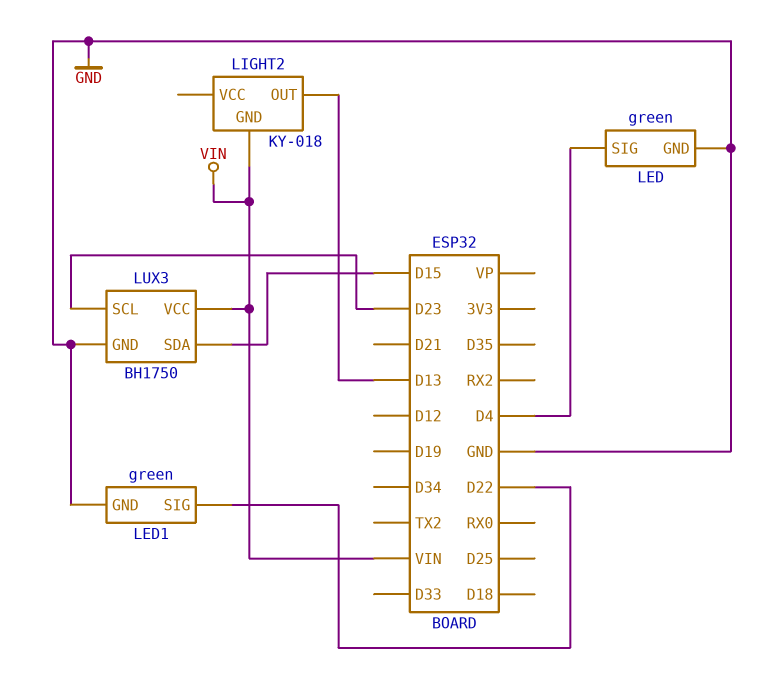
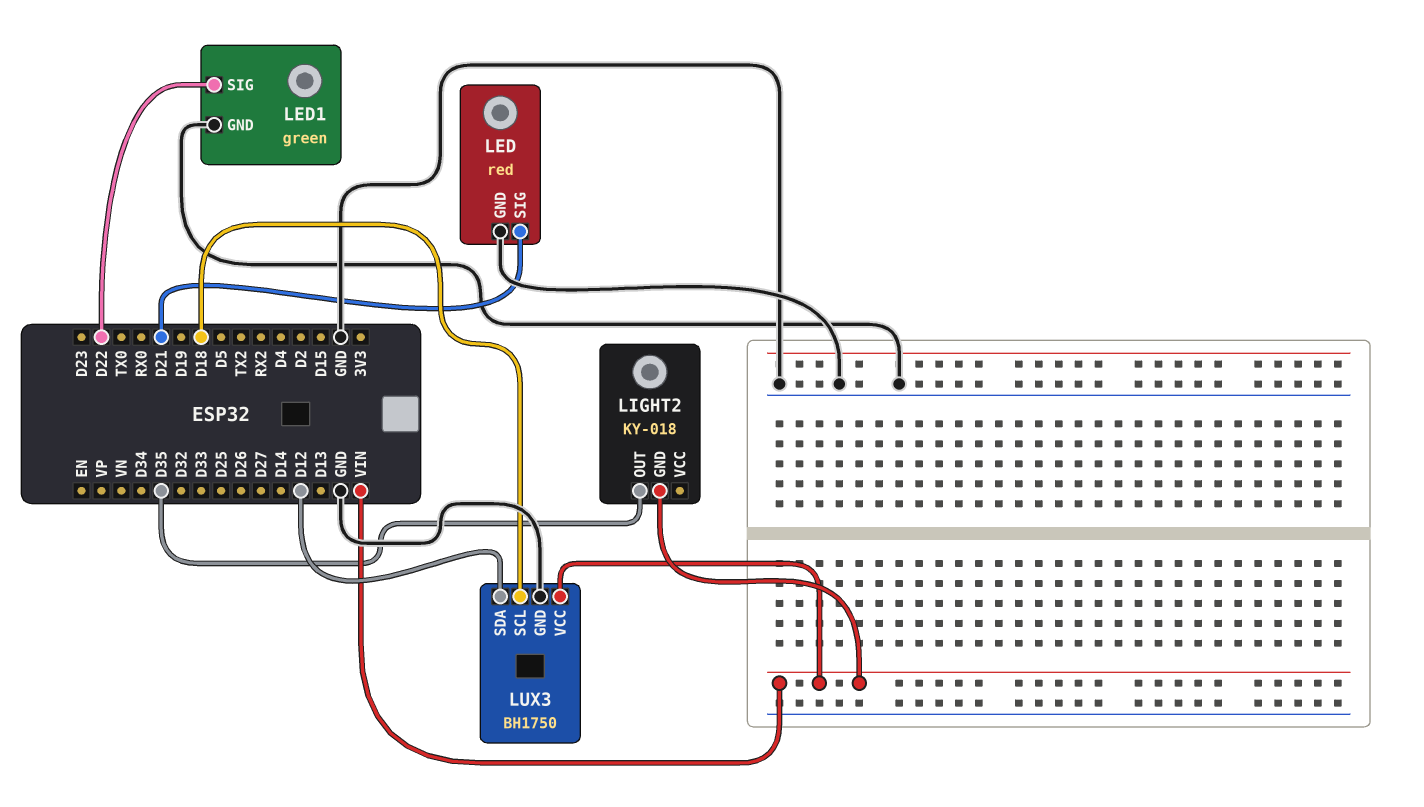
LED: green -> red
LED pin SIG: D4 -> D21
LIGHT2 pin OUT: D13 -> D35
LUX3 pin SCL: D23 -> D18
LUX3 pin SDA: D15 -> D12

